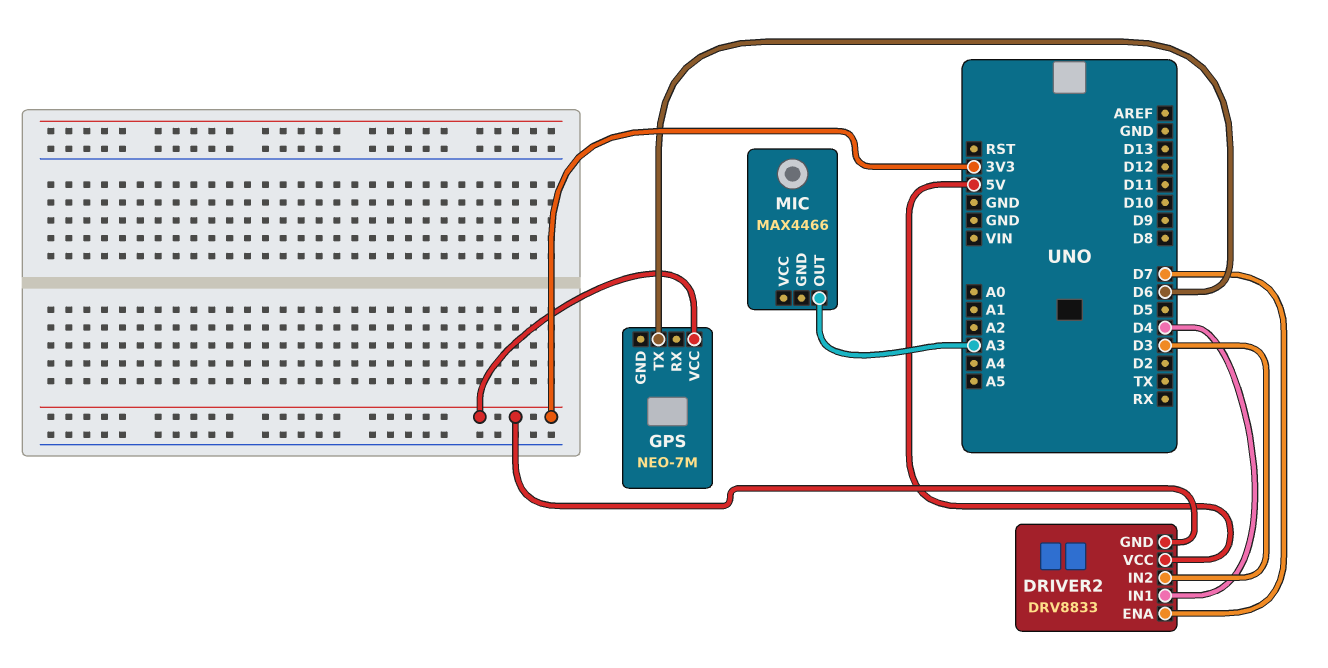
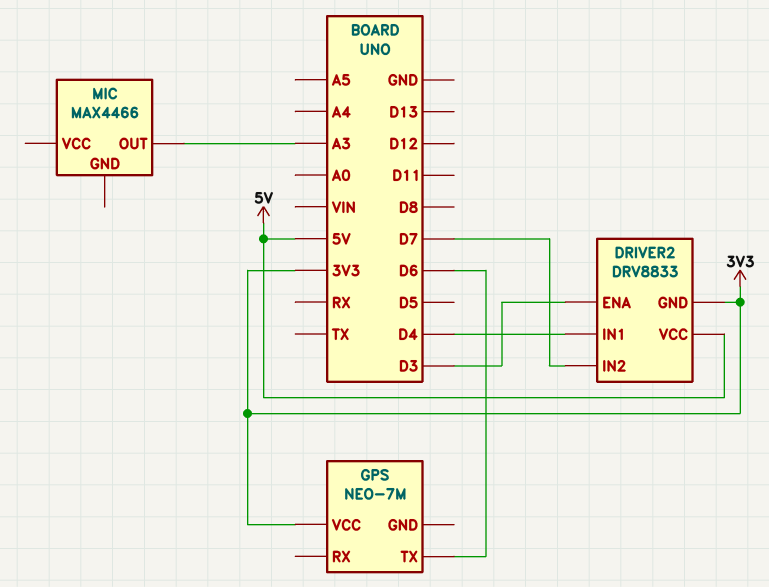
DRIVER2 pin ENA: D7 -> D3
DRIVER2 pin IN2: D3 -> D7

